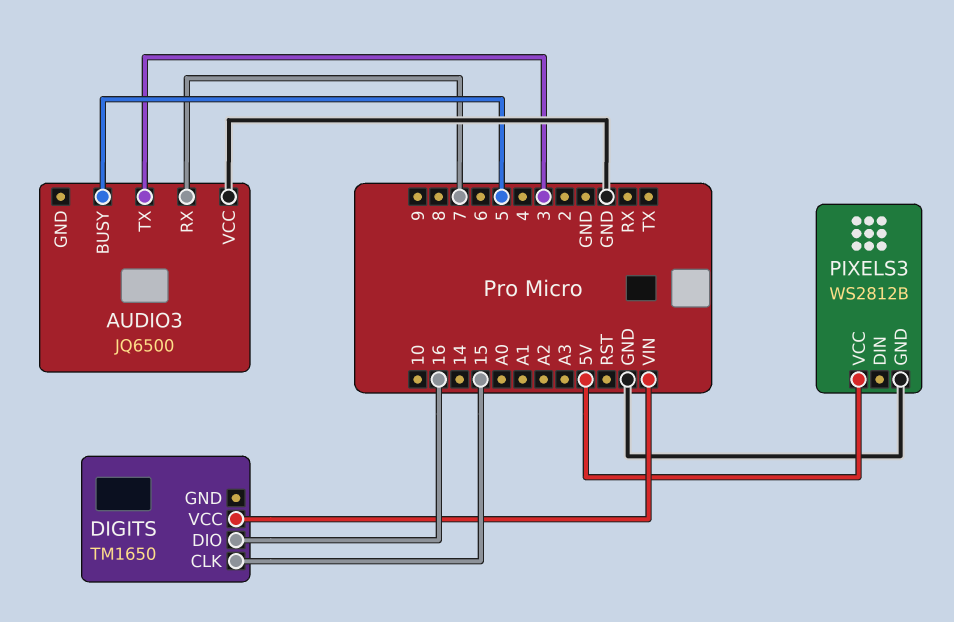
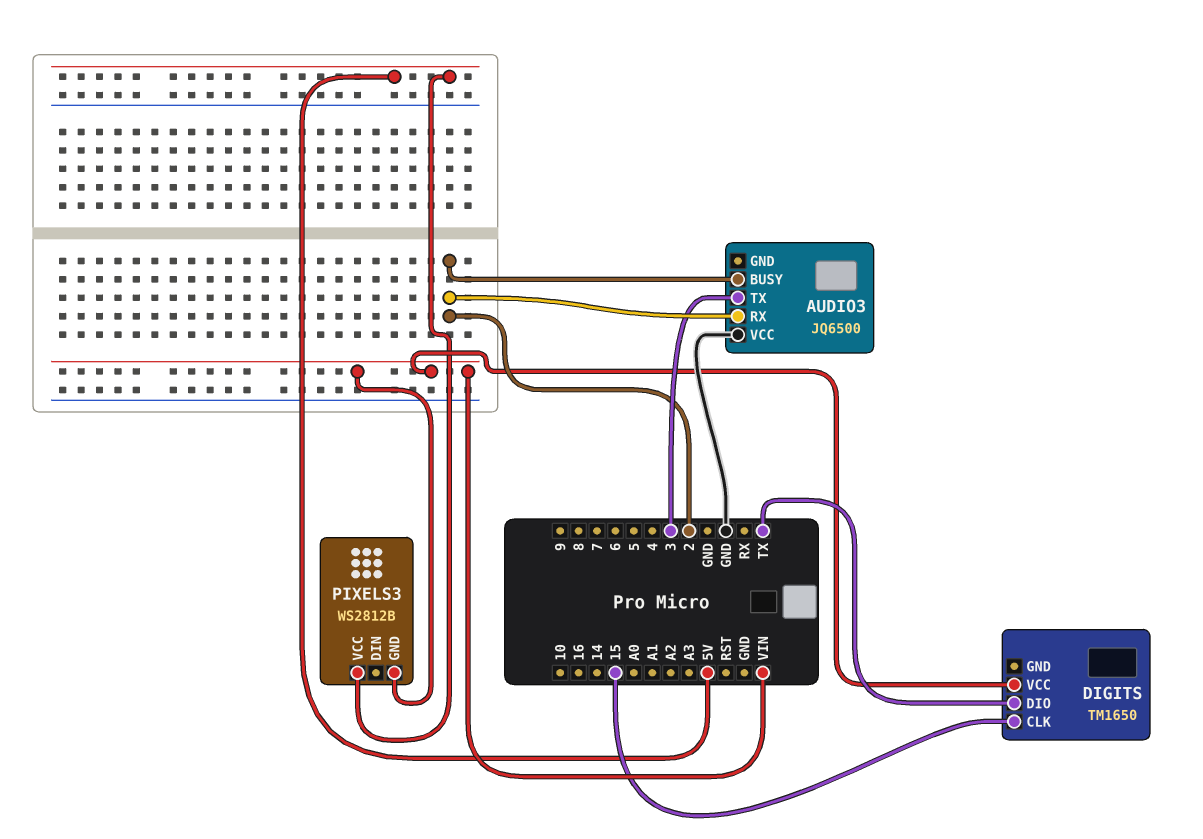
AUDIO3 pin BUSY: 5 -> 2
AUDIO3 pin RX: 7 -> 2
DIGITS pin DIO: 16 -> TX
PIXELS3 pin GND: GND -> VIN

